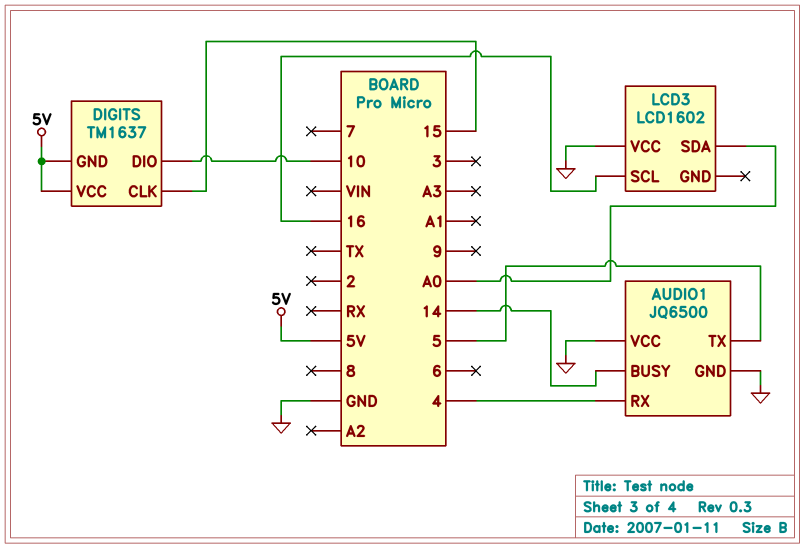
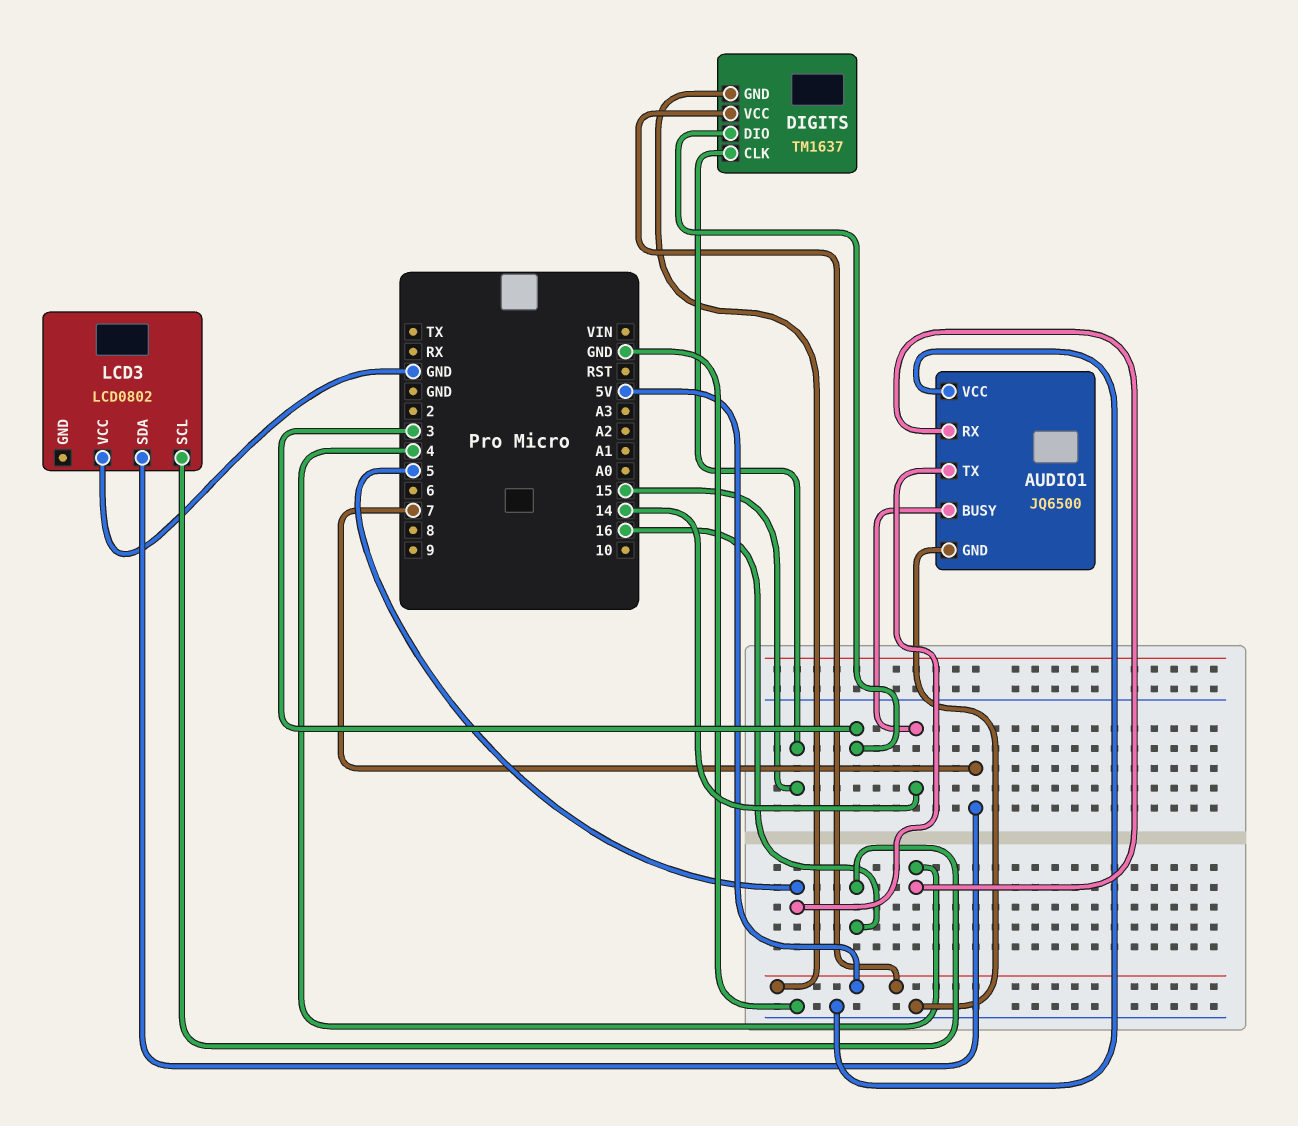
DIGITS pin DIO: 10 -> 3
LCD3: LCD1602 -> LCD0802
LCD3 pin SDA: A0 -> 7

